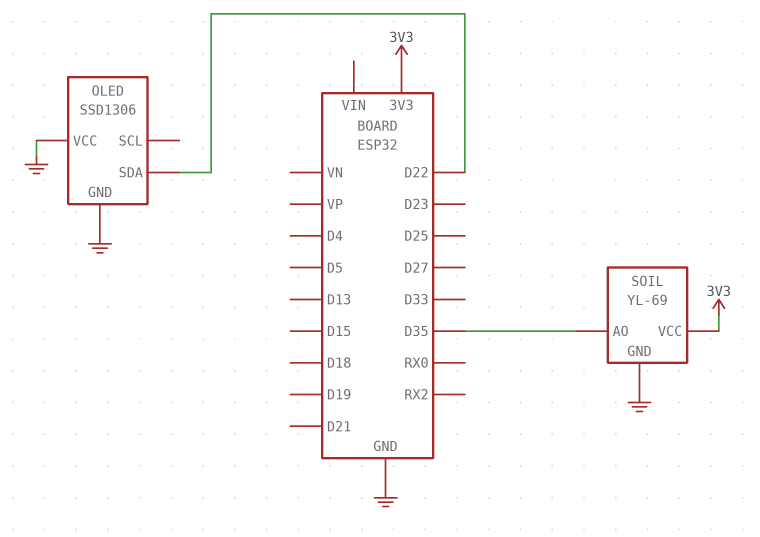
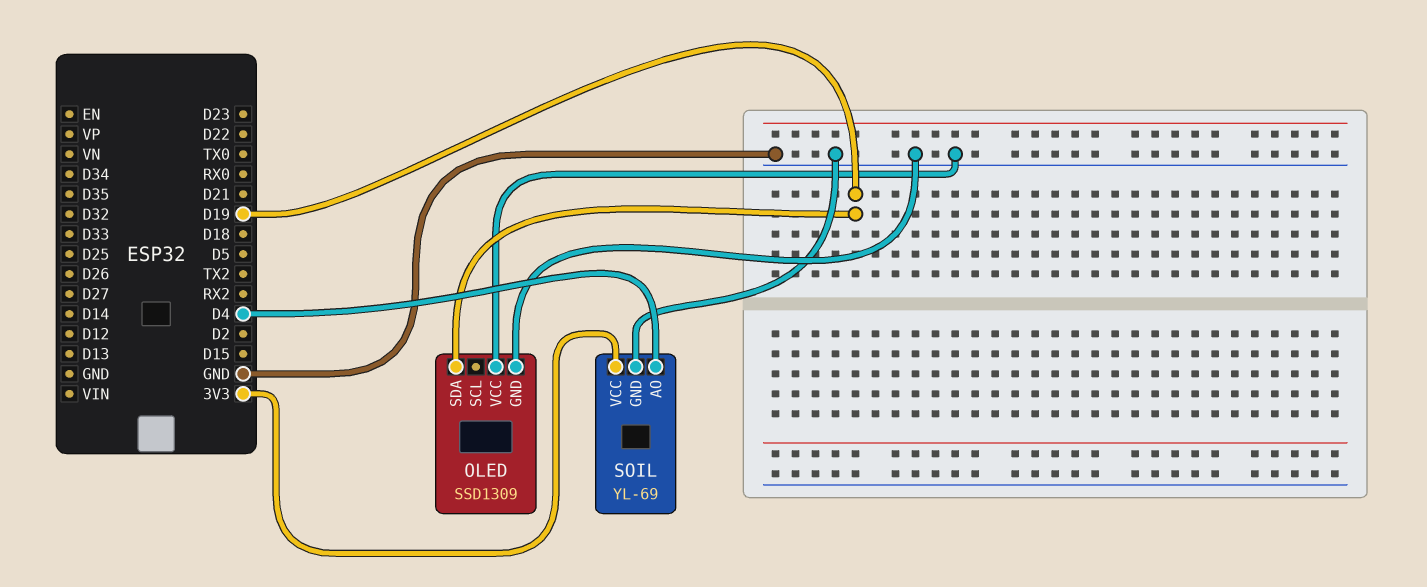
OLED: SSD1306 -> SSD1309
OLED pin SDA: D22 -> D19
SOIL pin AO: D35 -> D4

